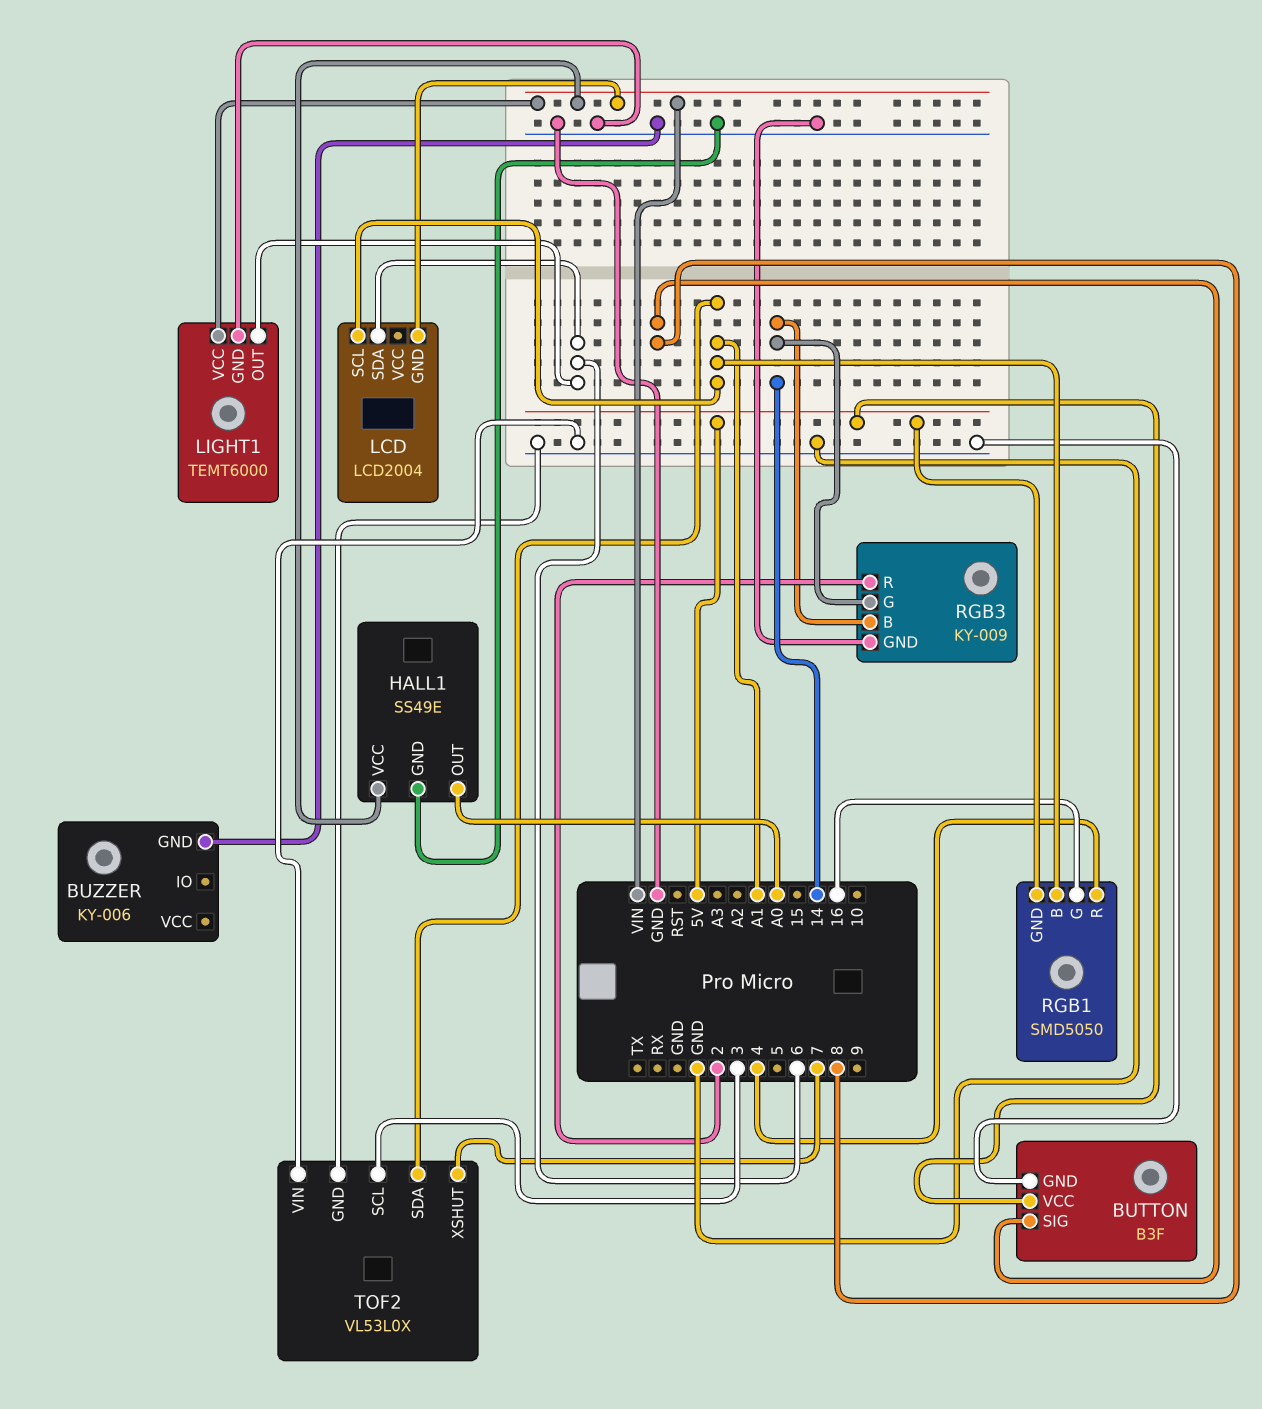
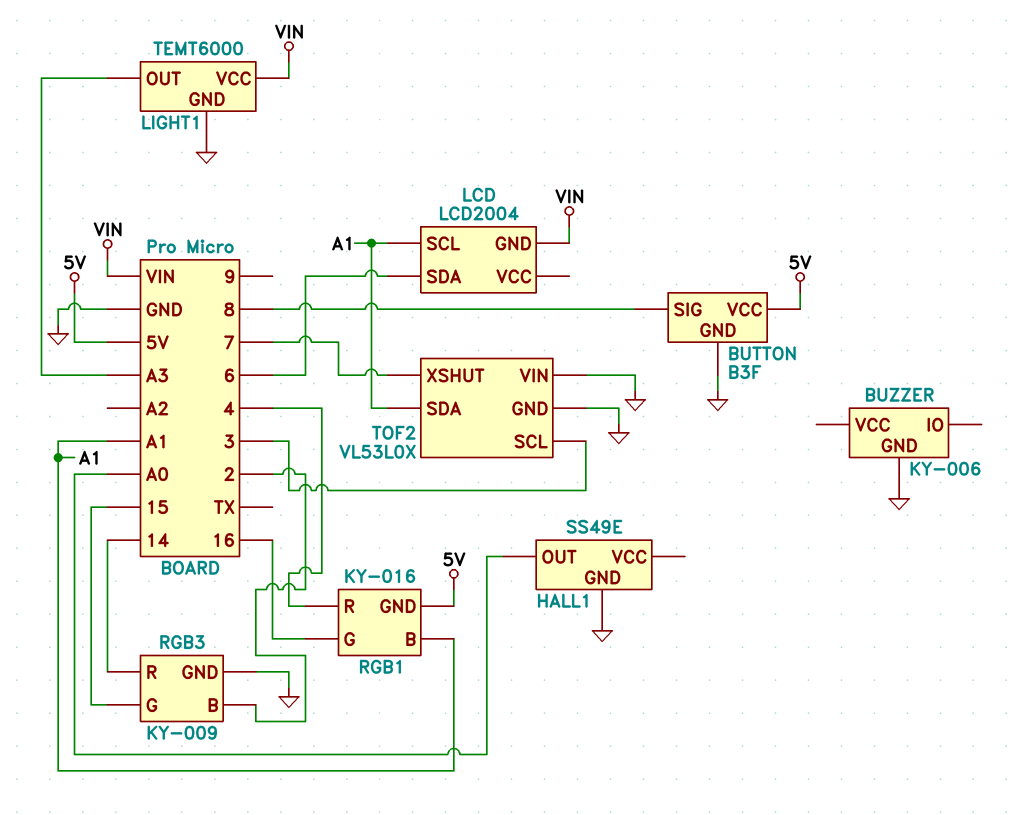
HALL1 pin VCC: VIN -> none
LIGHT1 pin OUT: 6 -> A3
RGB1: SMD5050 -> KY-016
RGB3 pin B: 14 -> 2
RGB3 pin G: 14 -> 15
RGB3 pin R: 2 -> 14

